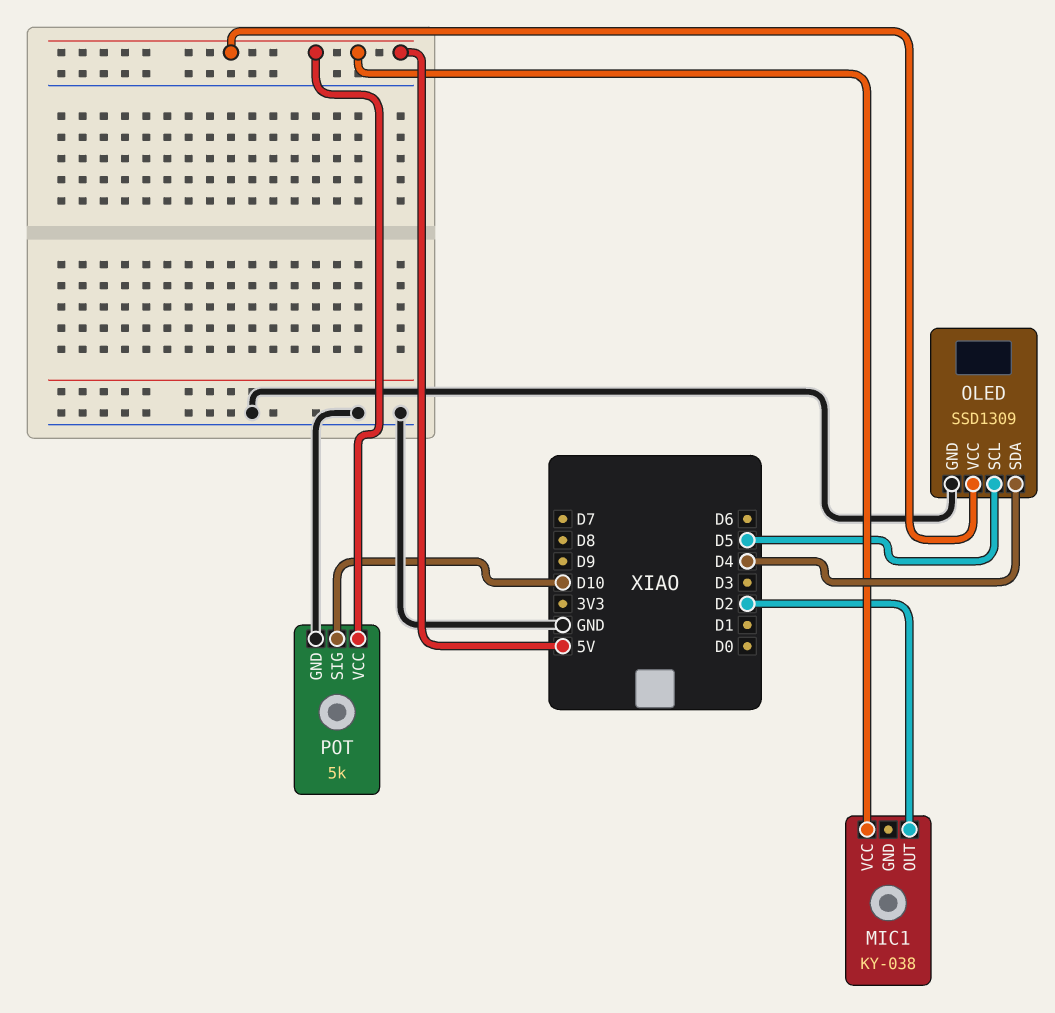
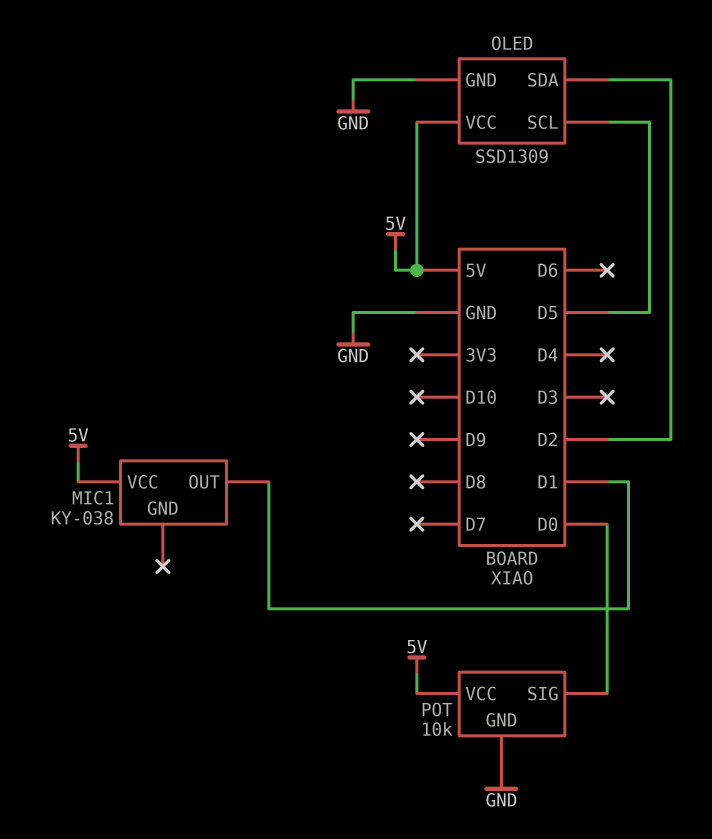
MIC1 pin OUT: D2 -> D1
OLED pin SDA: D4 -> D2
POT: 5k -> 10k
POT pin SIG: D10 -> D0

